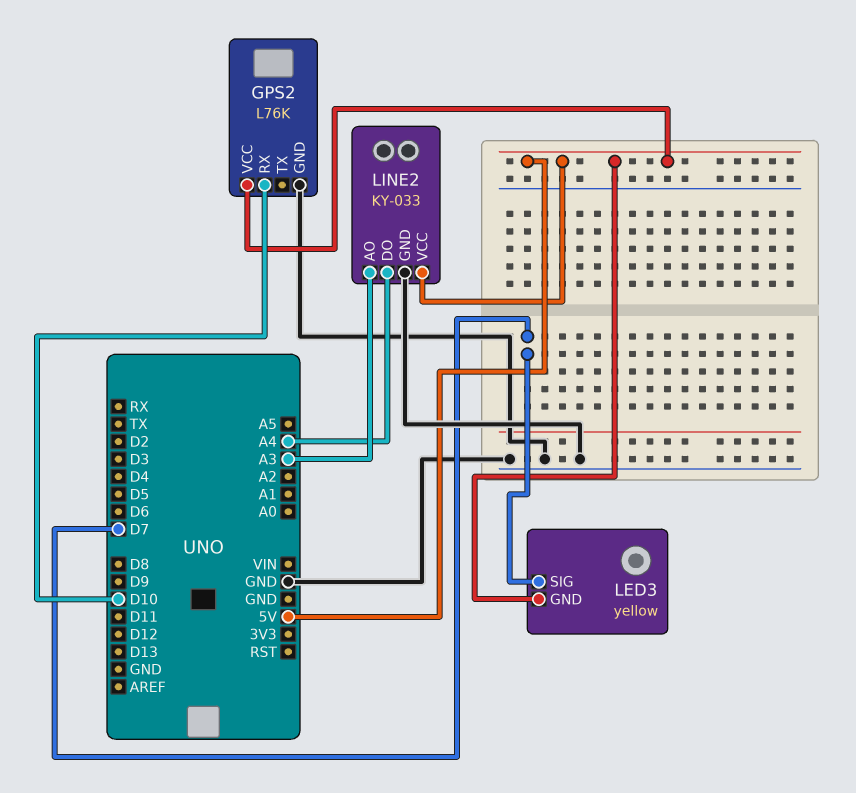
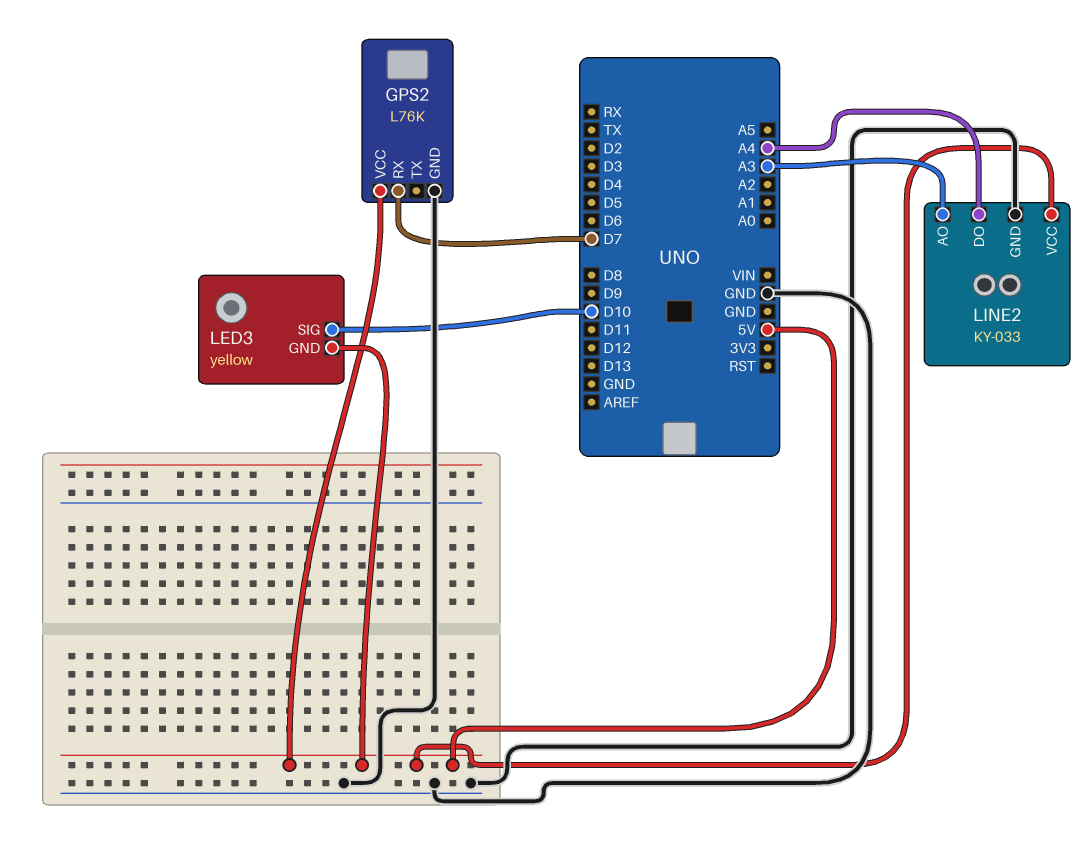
GPS2 pin RX: D10 -> D7
LED3 pin SIG: D7 -> D10

